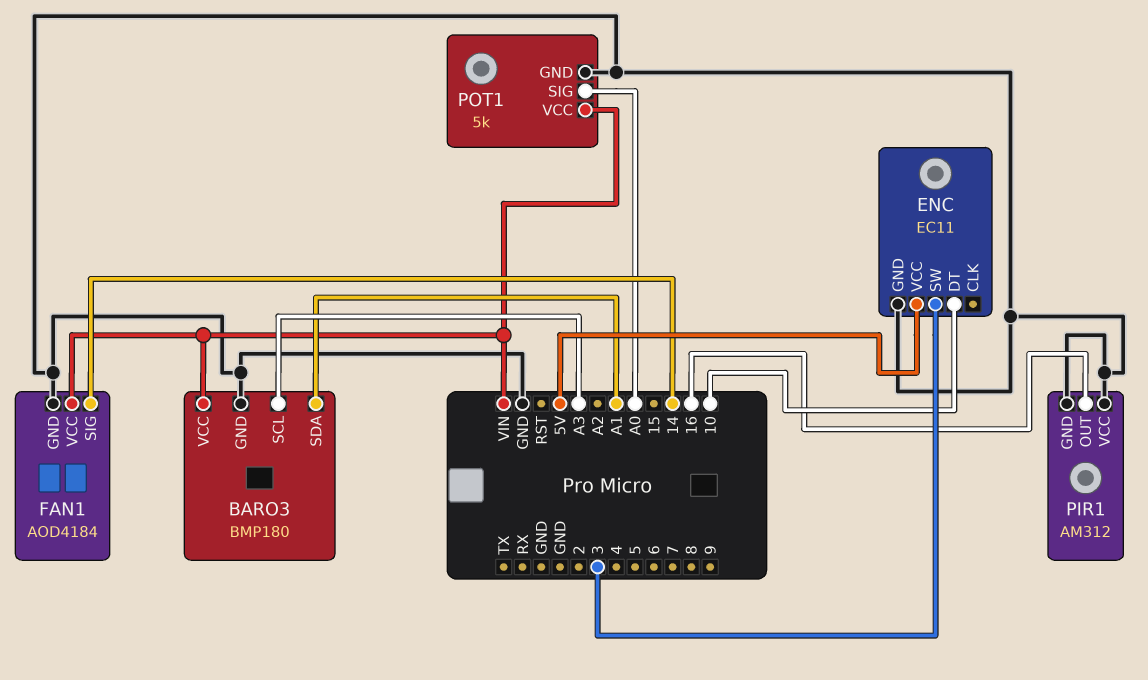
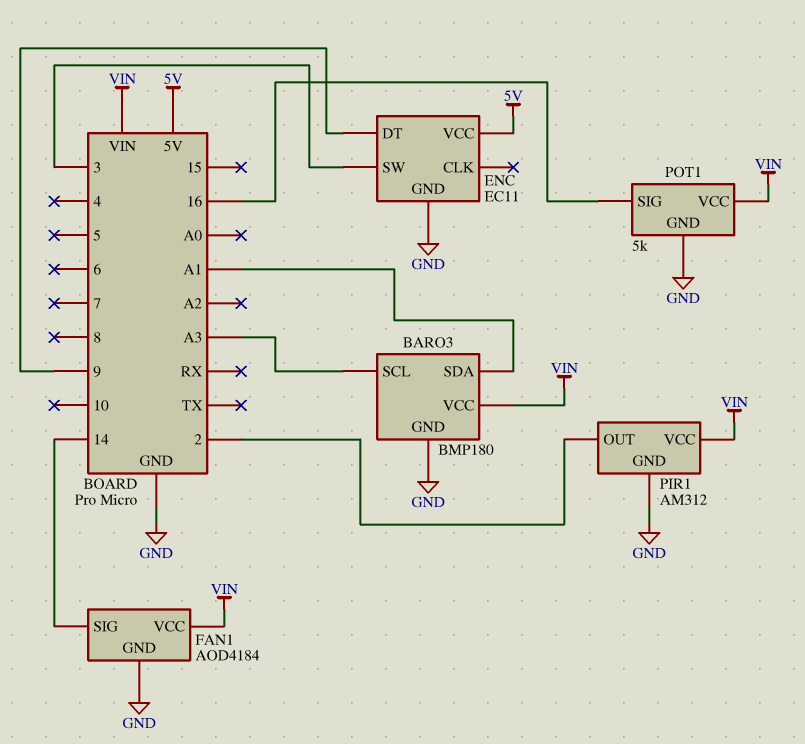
ENC pin DT: 10 -> 9
PIR1 pin OUT: 16 -> 2
PIR1 pin VCC: GND -> VIN
POT1 pin SIG: A0 -> 16

